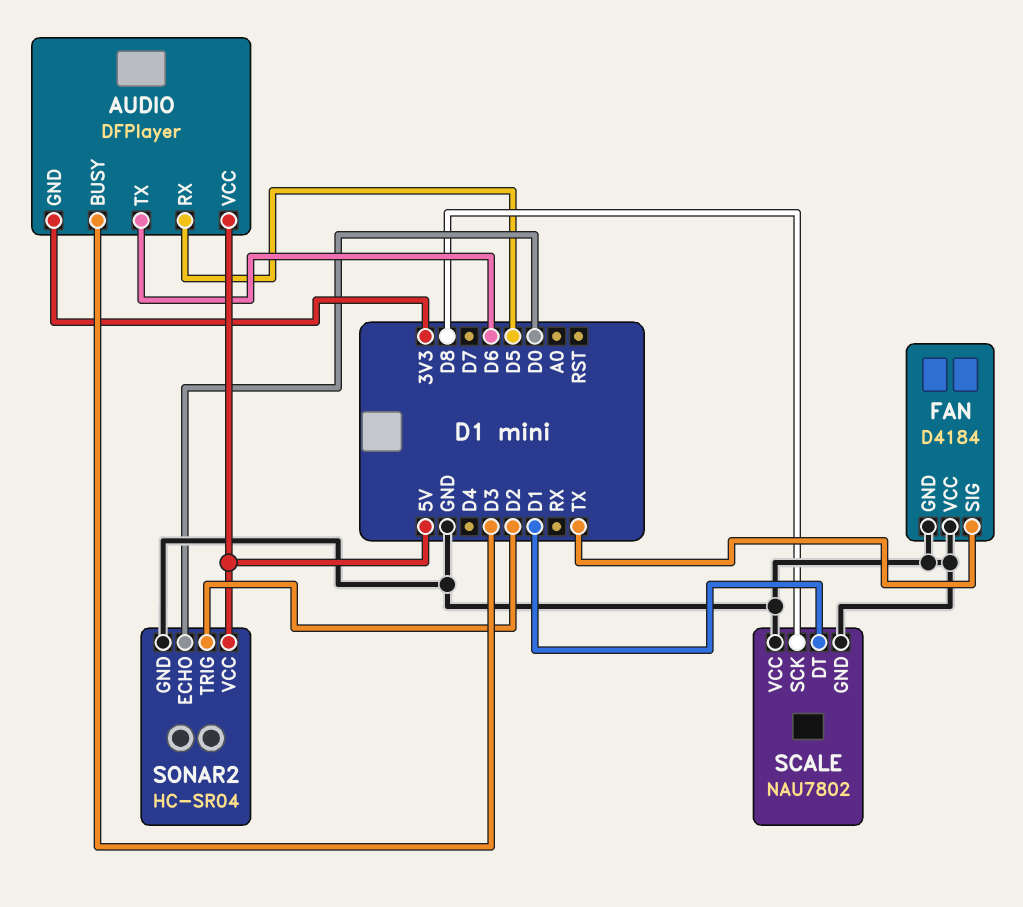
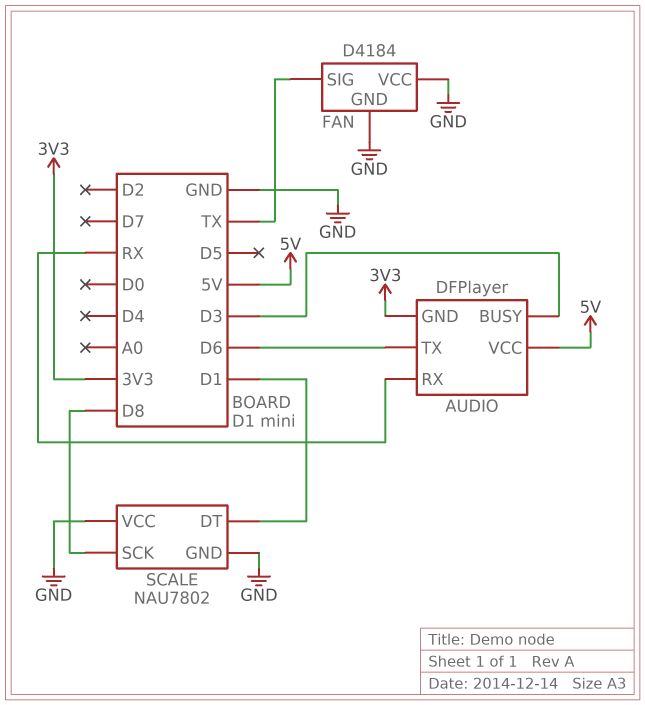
AUDIO pin RX: D5 -> RX
SONAR2: HC-SR04 -> none
SONAR2 pin ECHO: D0 -> none
SONAR2 pin GND: GND -> none
SONAR2 pin TRIG: D2 -> none
SONAR2 pin VCC: 5V -> none

